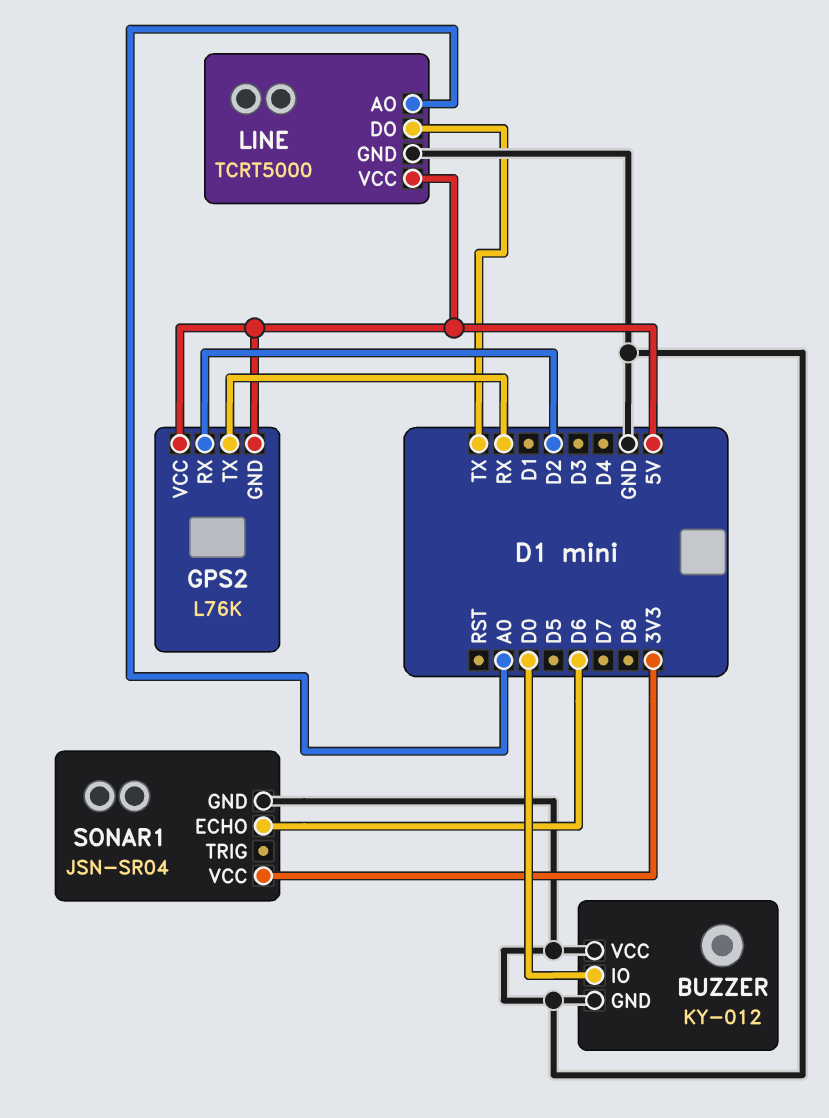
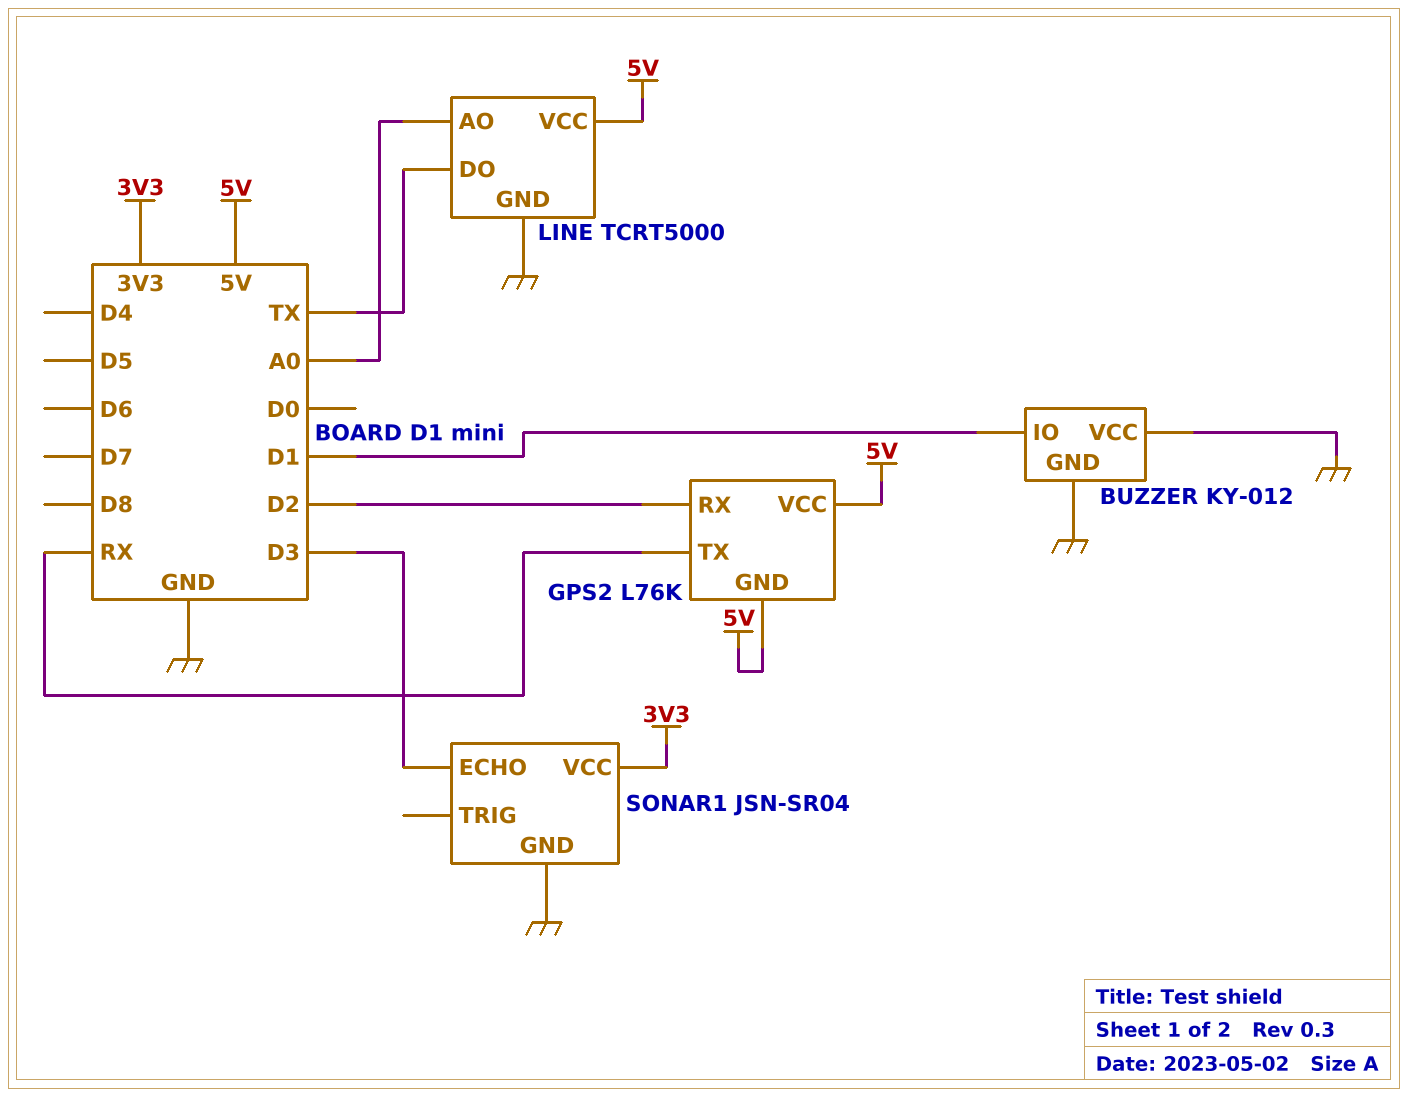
BUZZER pin IO: D0 -> D1
SONAR1 pin ECHO: D6 -> D3

